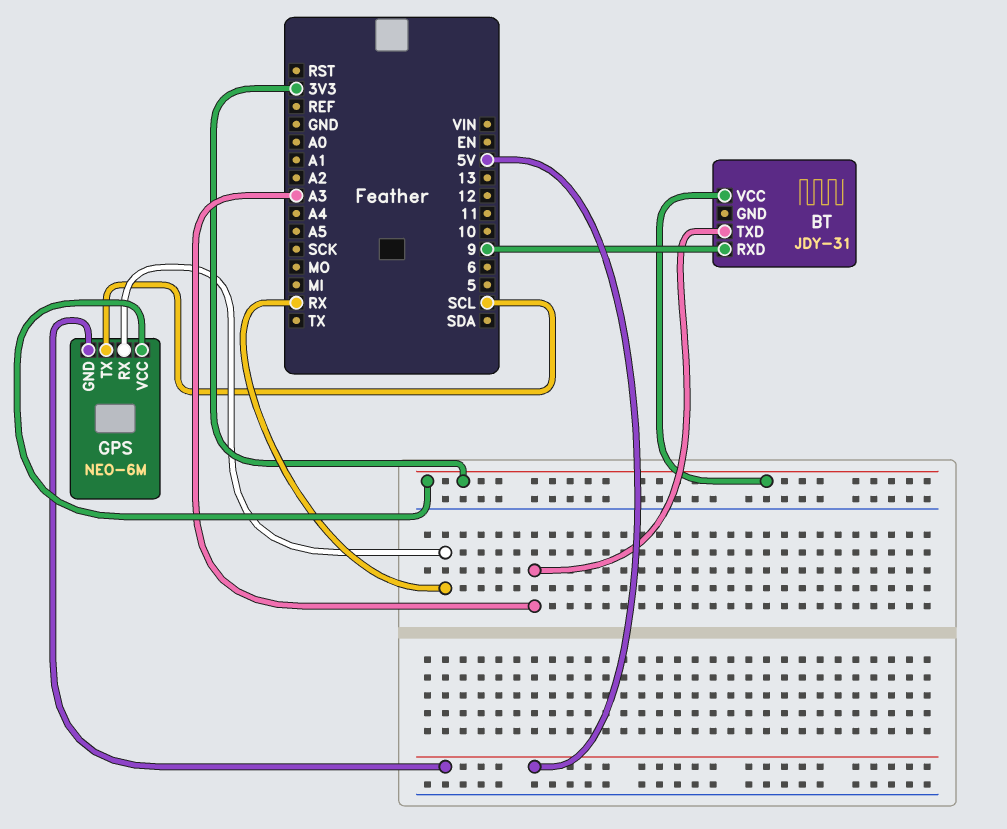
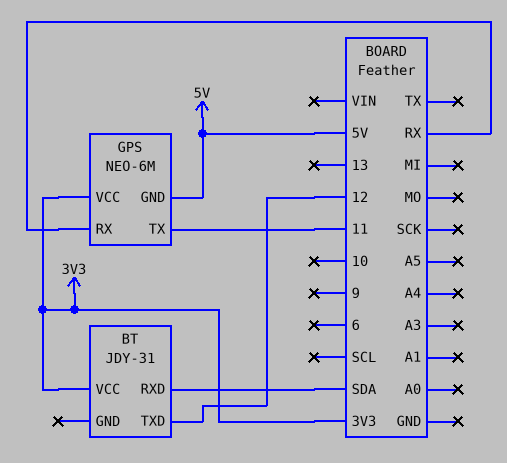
BT pin RXD: 9 -> SDA
BT pin TXD: A3 -> 12
GPS pin TX: SCL -> 11

